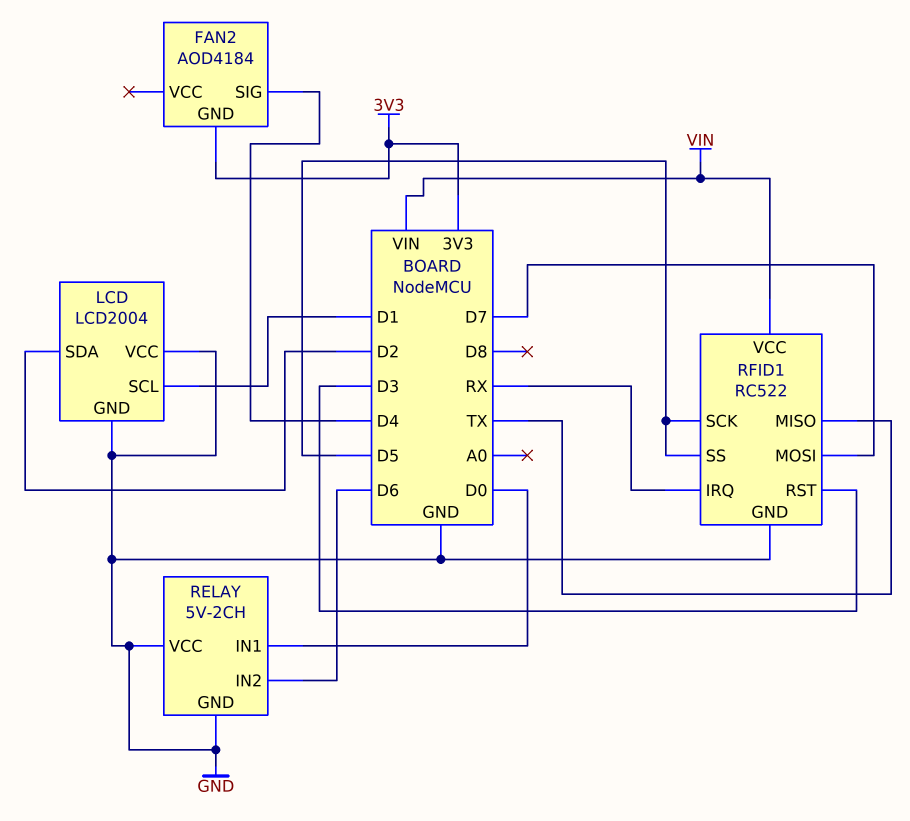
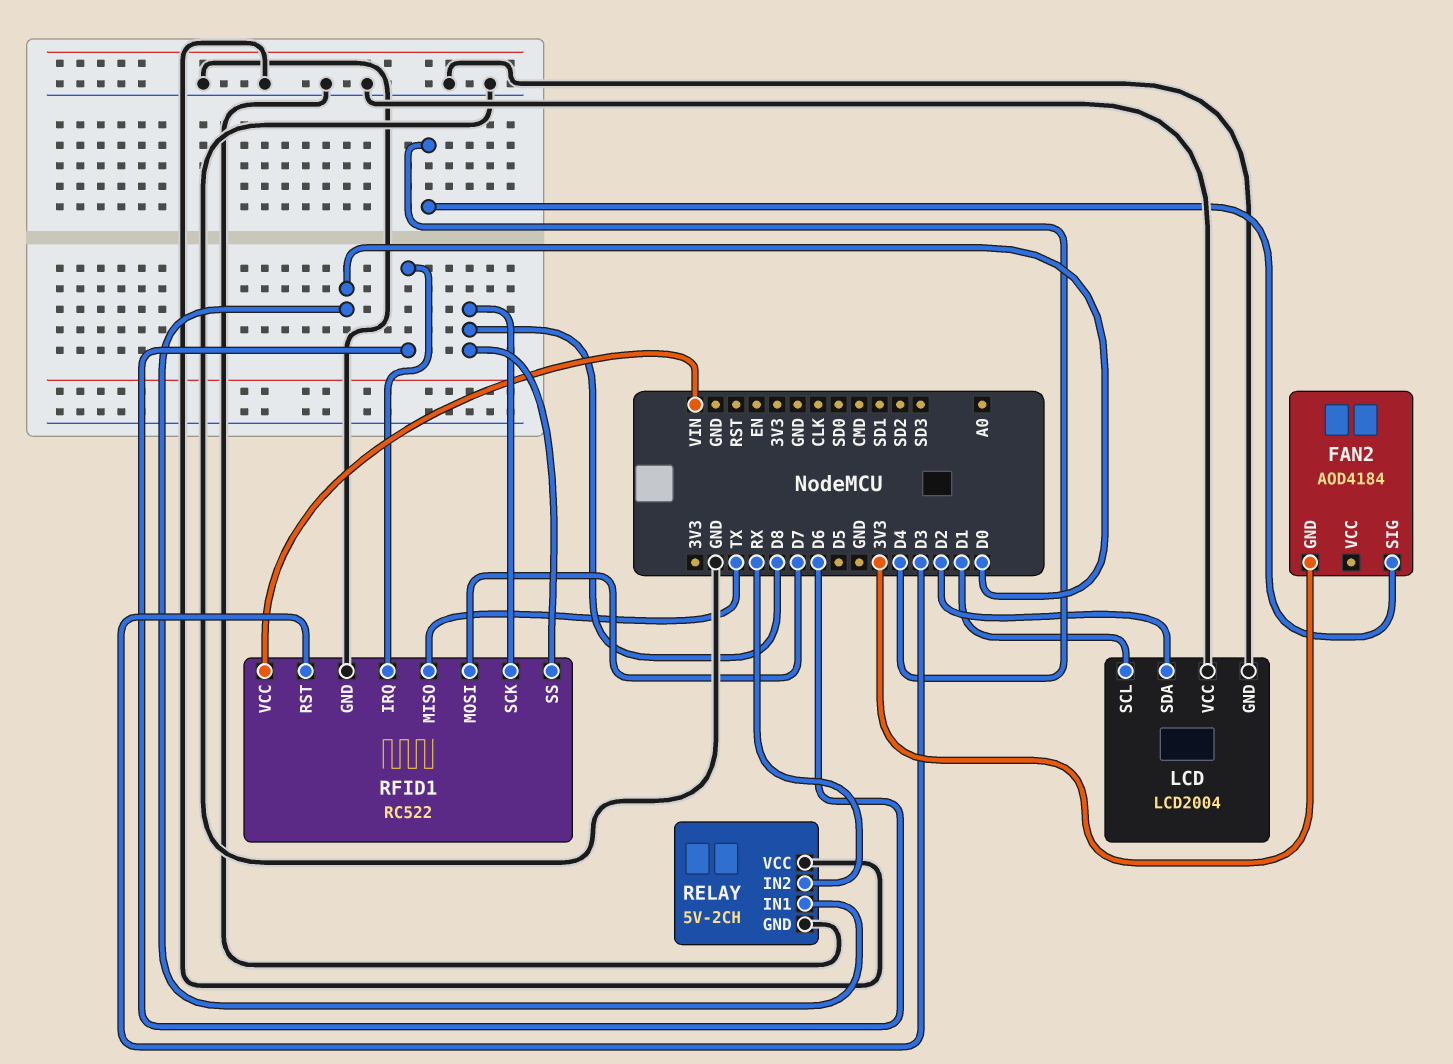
RELAY pin IN2: D6 -> RX
RFID1 pin IRQ: RX -> D6
RFID1 pin SCK: D5 -> D8
RFID1 pin SS: D5 -> D8

